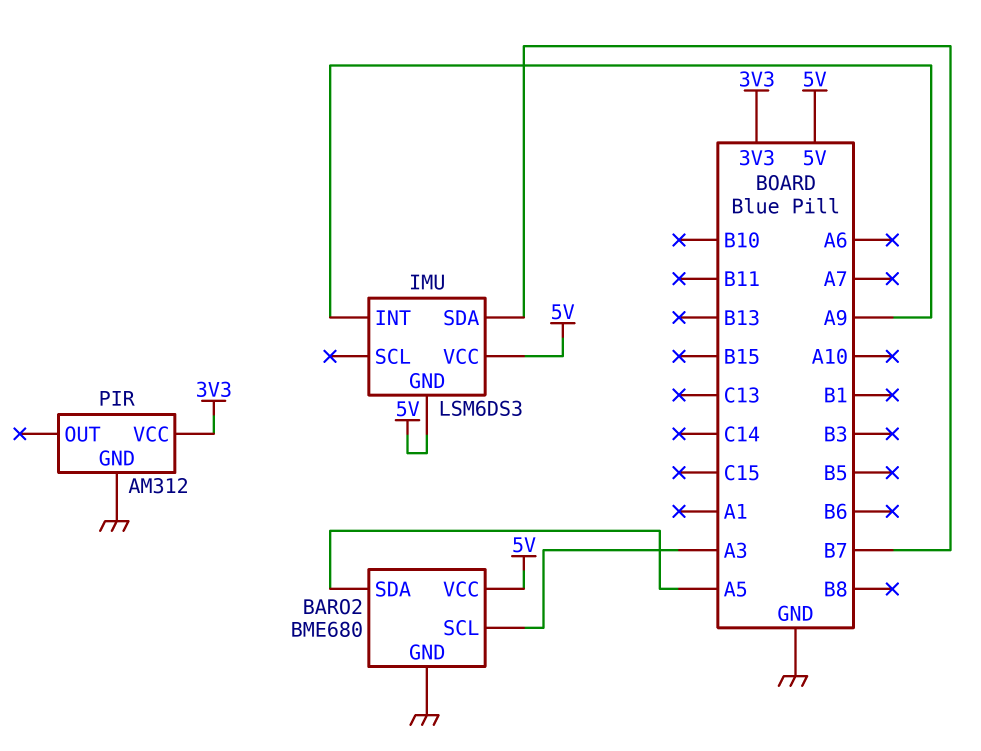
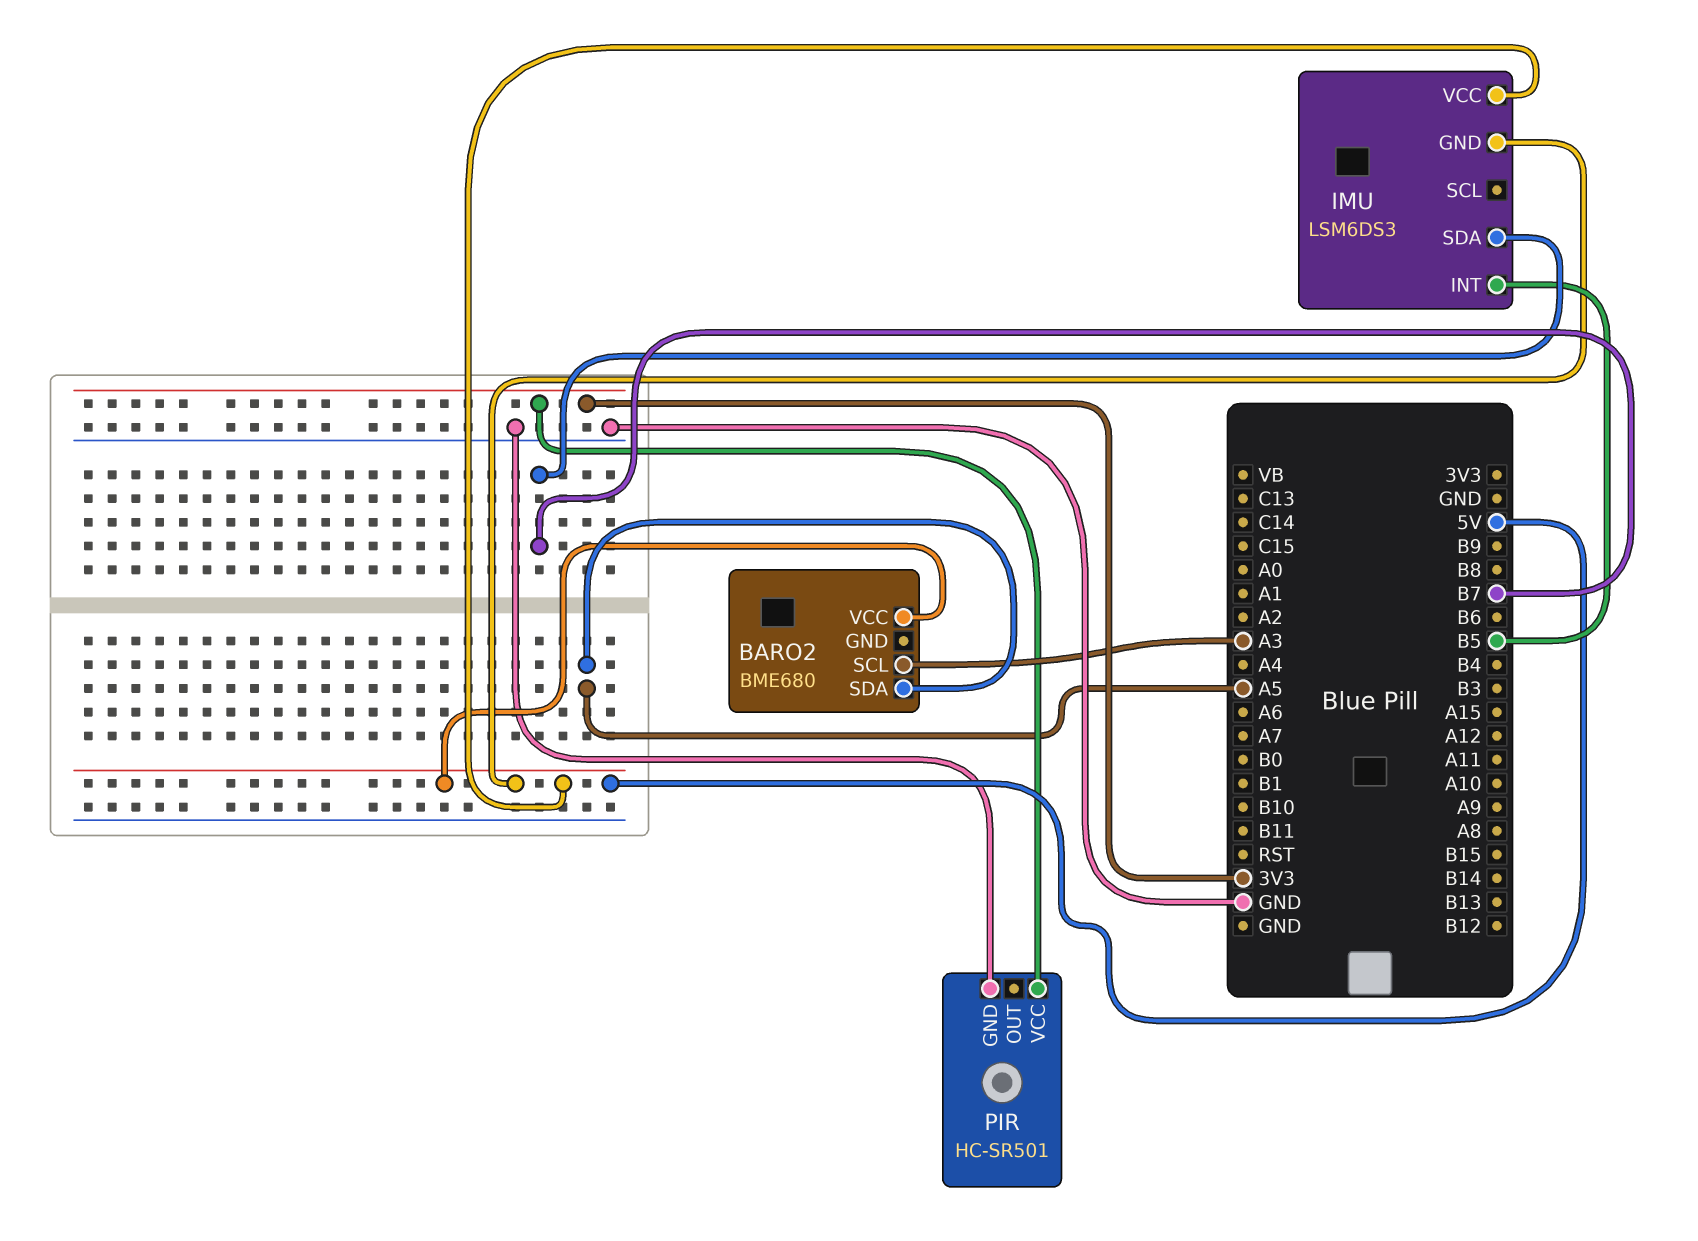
BARO2 pin GND: GND -> none
IMU pin INT: A9 -> B5
PIR: AM312 -> HC-SR501

